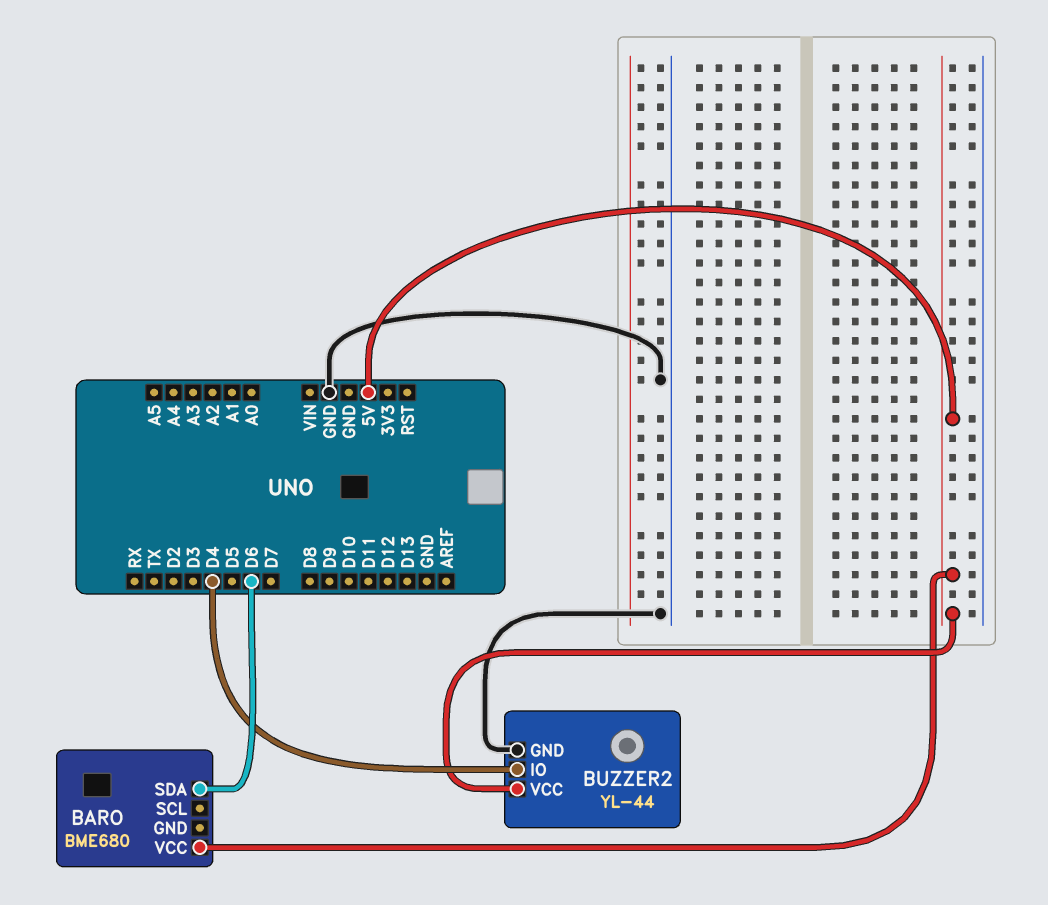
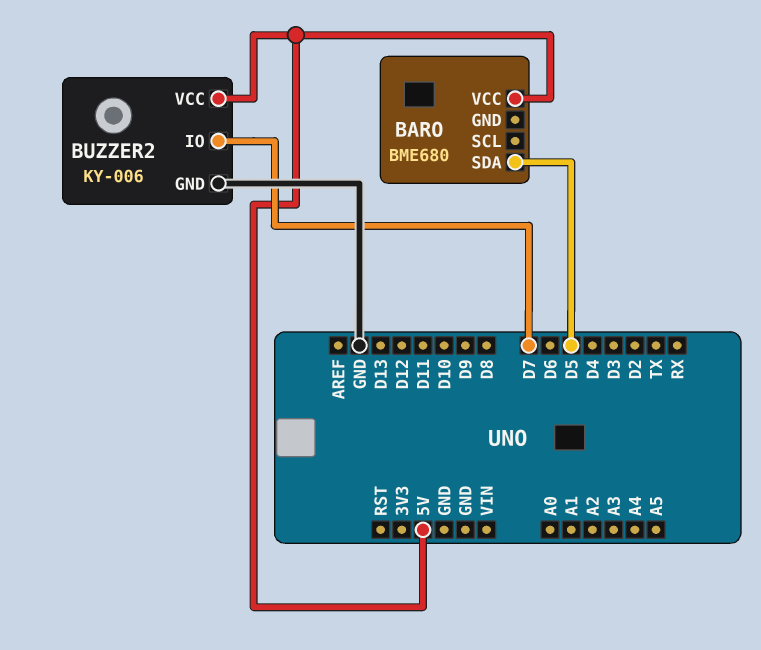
BARO pin SDA: D6 -> D5
BUZZER2: YL-44 -> KY-006
BUZZER2 pin IO: D4 -> D7

